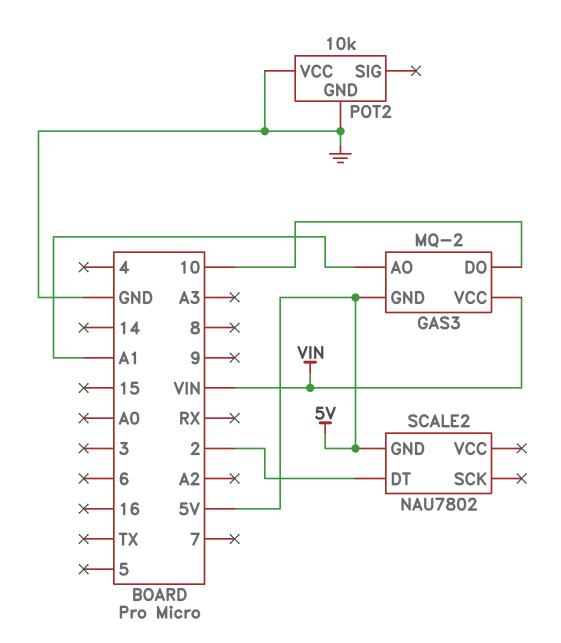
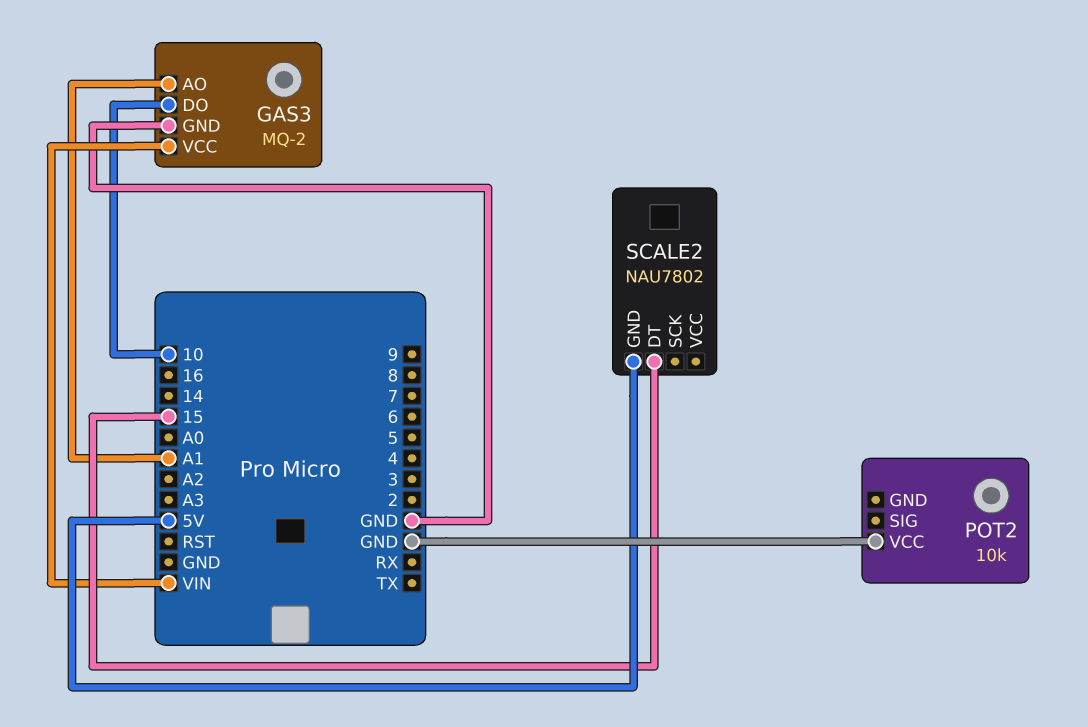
GAS3 pin GND: 5V -> GND
POT2 pin GND: GND -> none
SCALE2 pin DT: 2 -> 15

